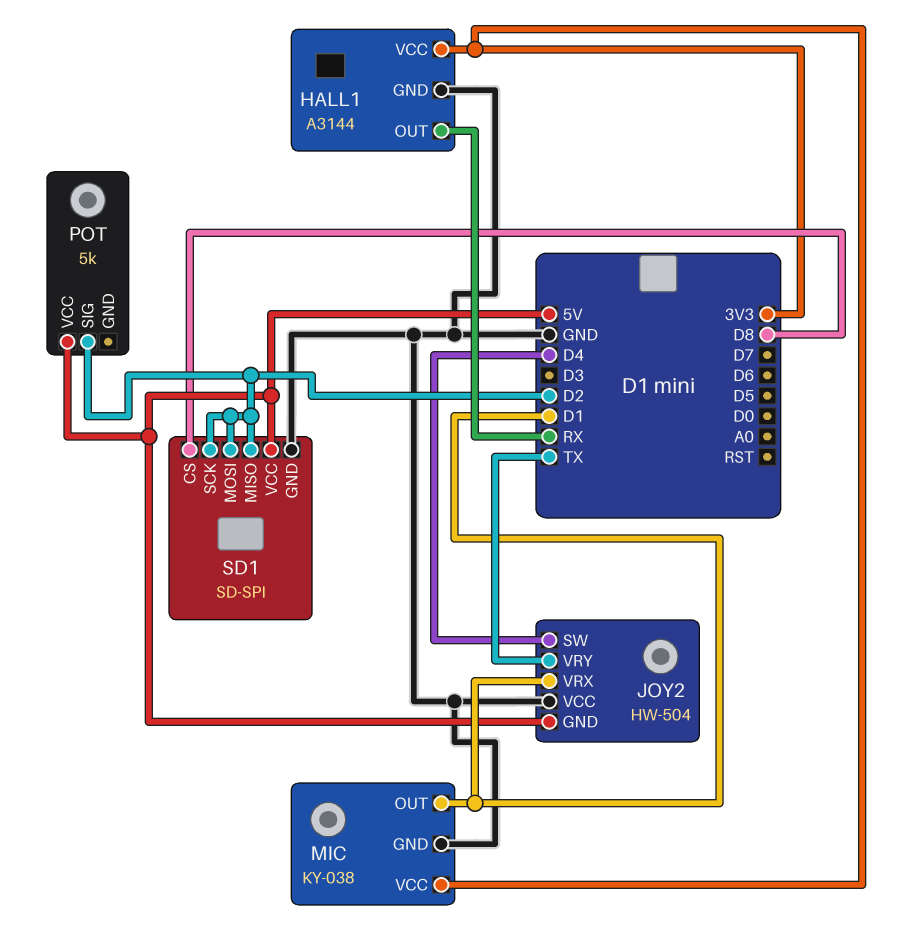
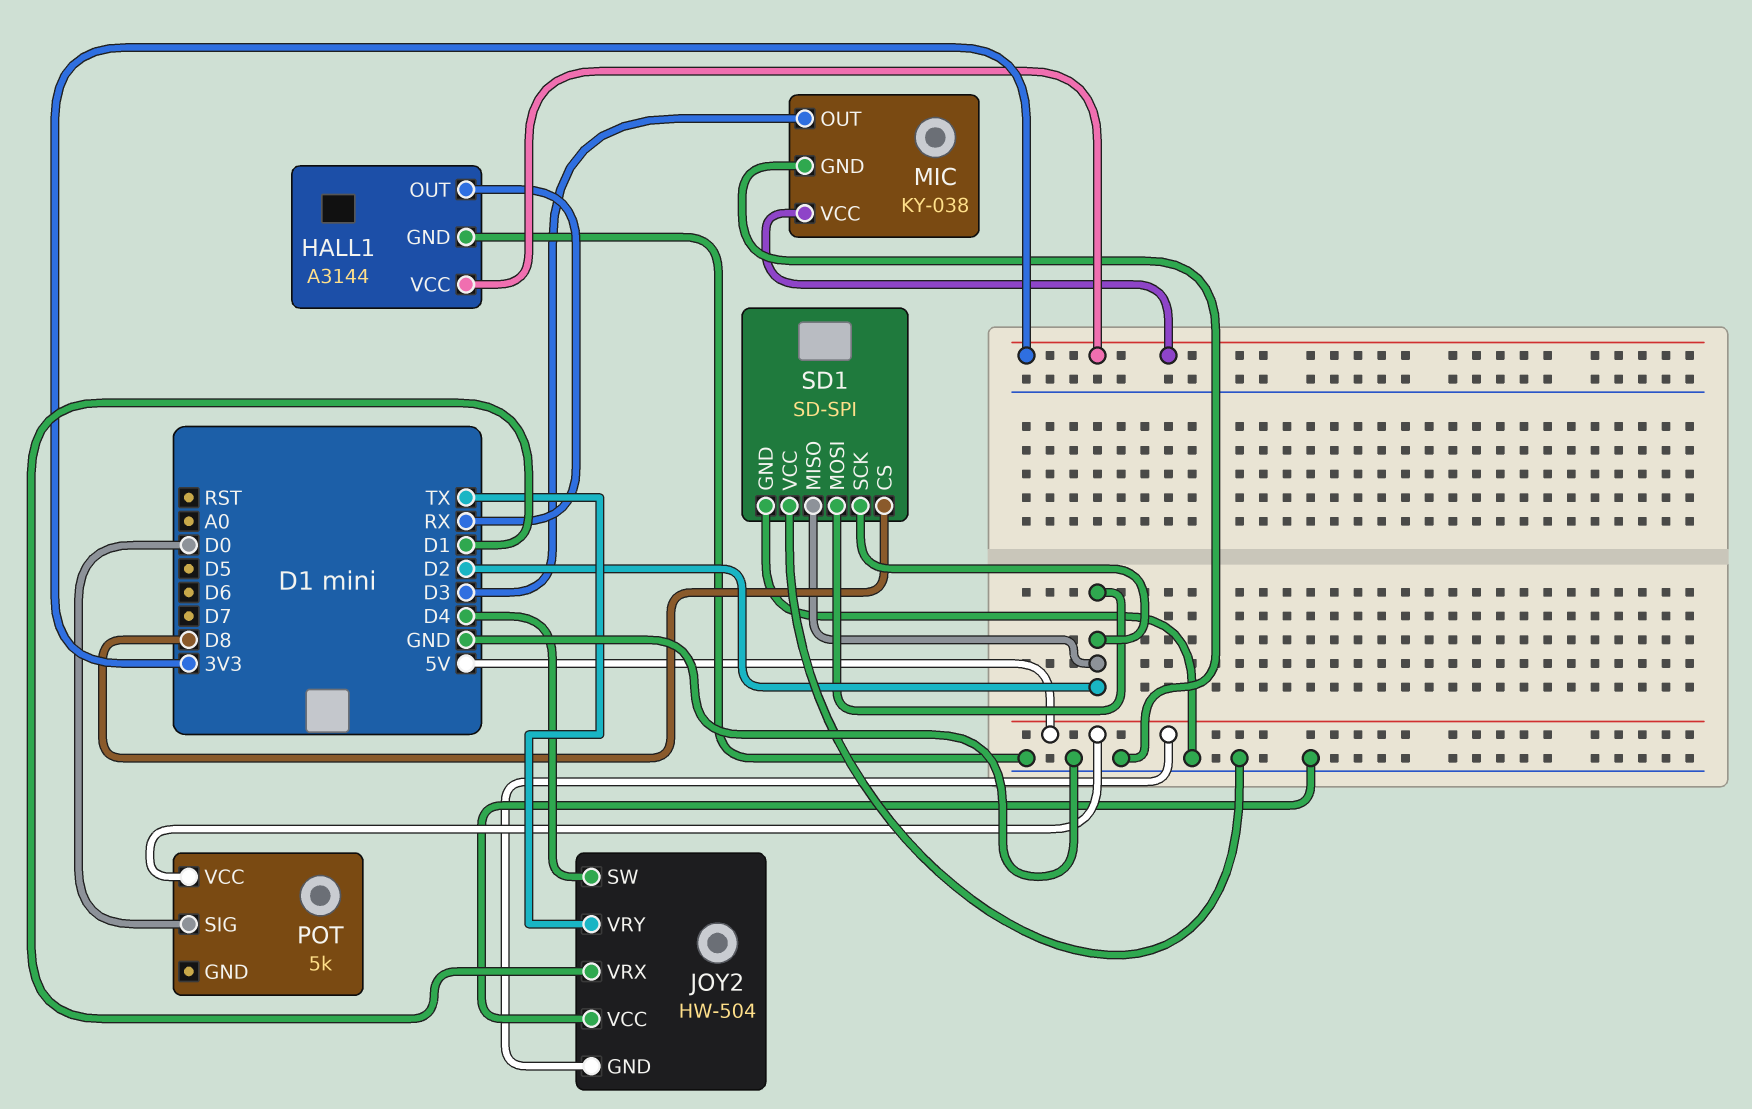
MIC pin OUT: D1 -> D3
POT pin SIG: D2 -> D0
SD1 pin VCC: 5V -> GND

